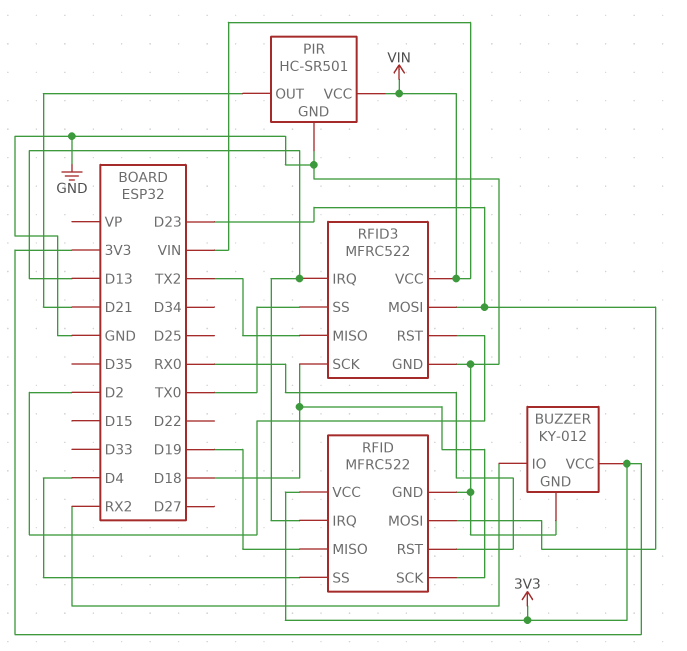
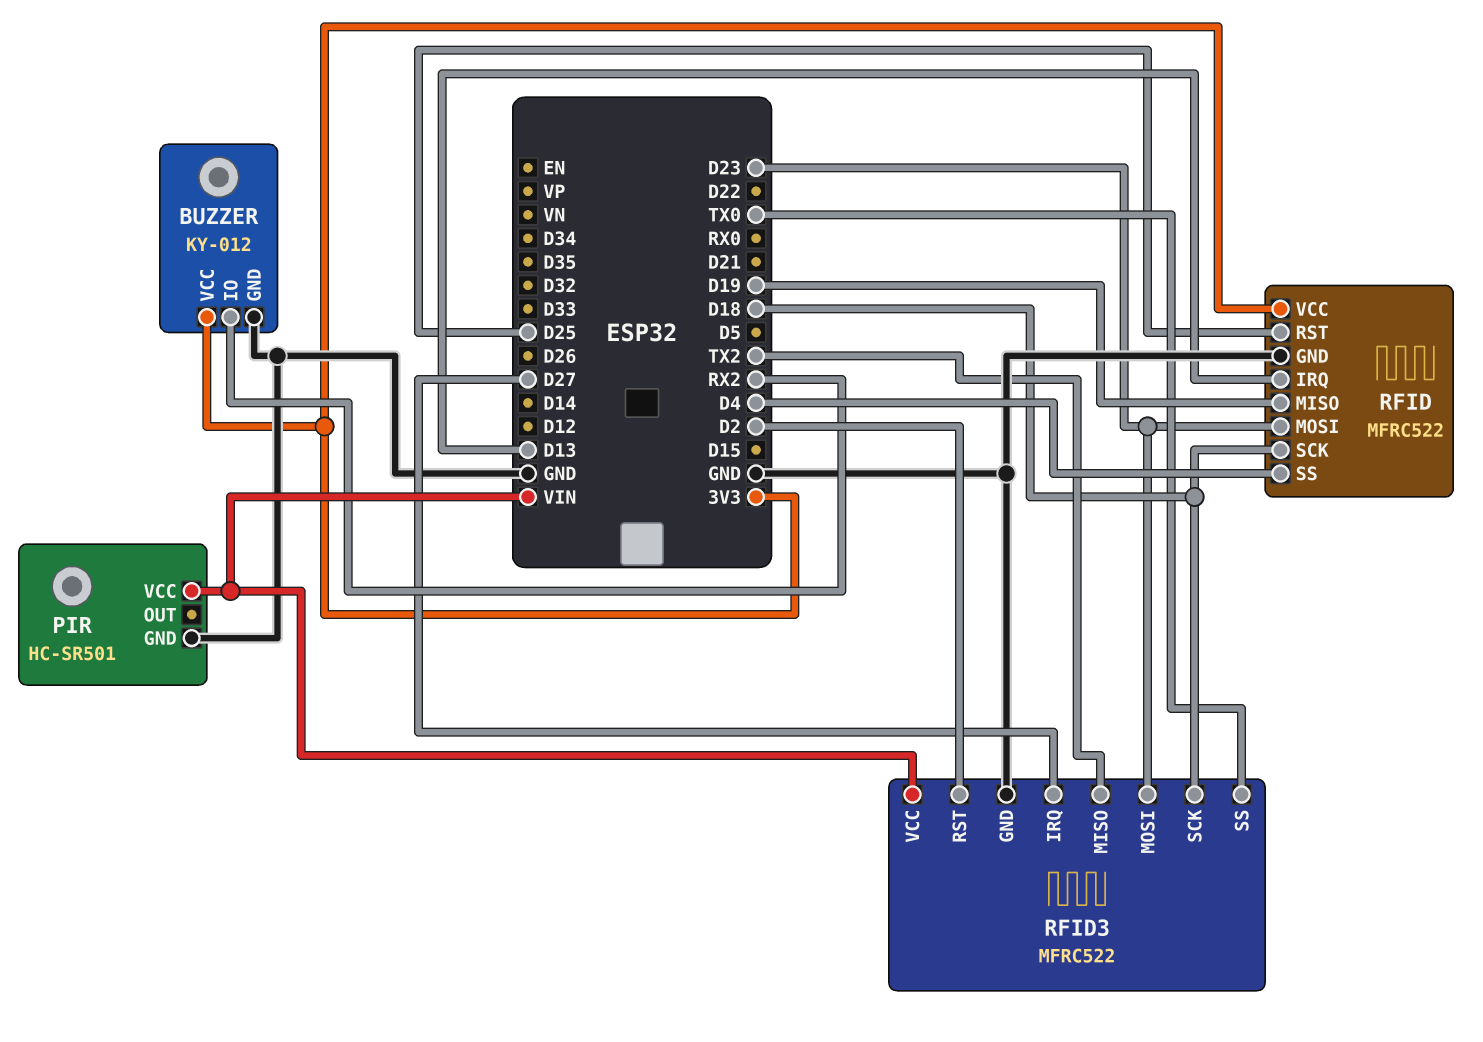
PIR pin OUT: D21 -> none
RFID pin RST: RX0 -> D25
RFID3 pin IRQ: D13 -> D27

